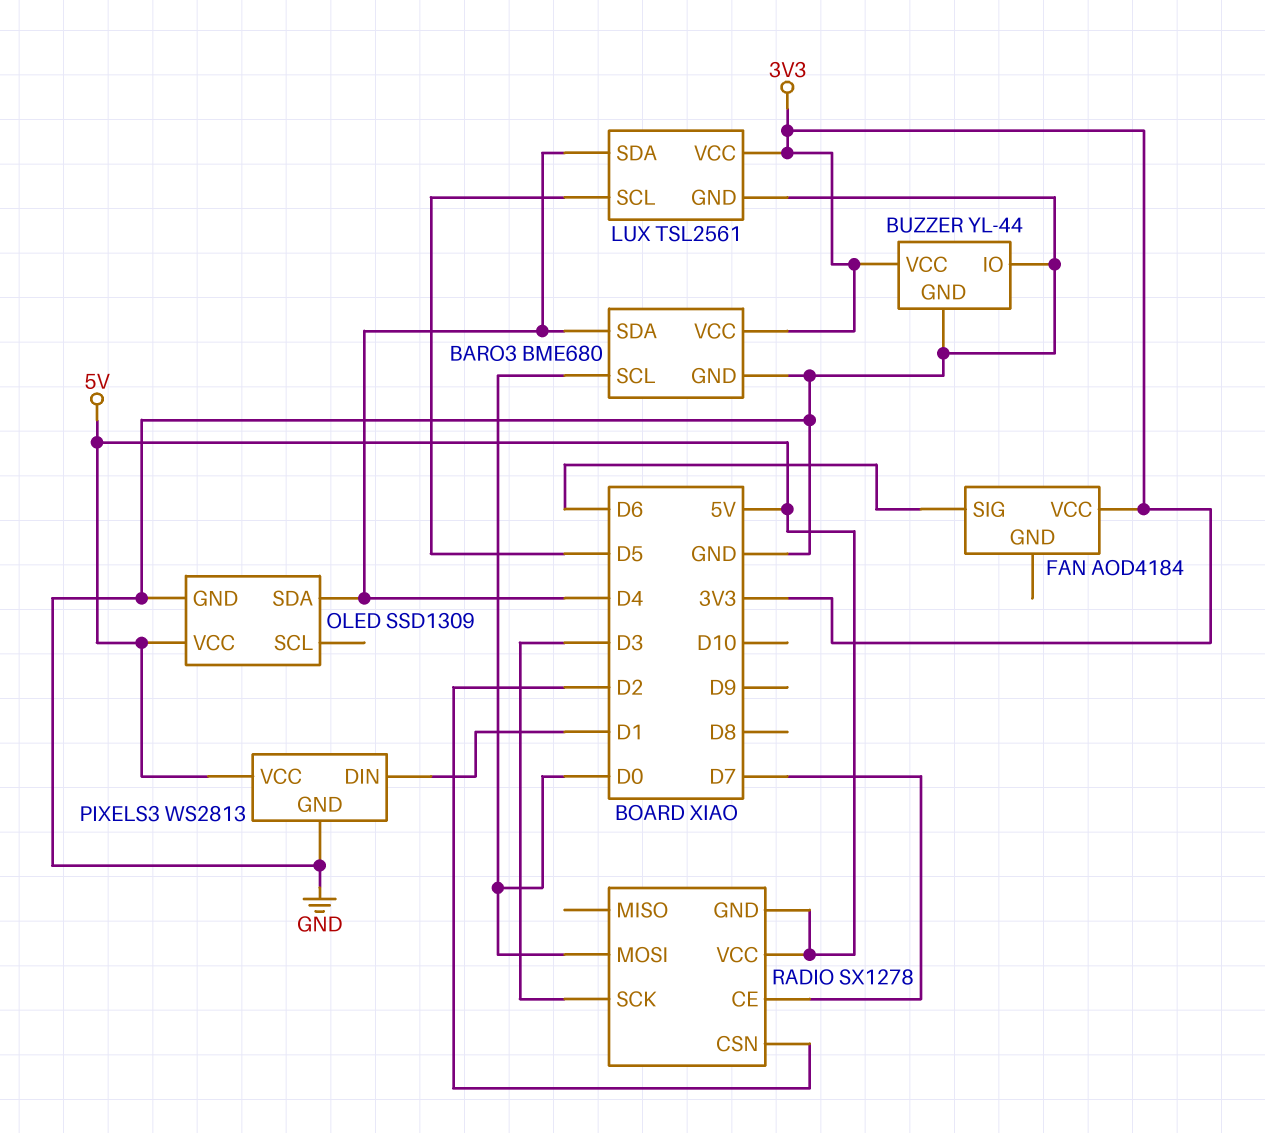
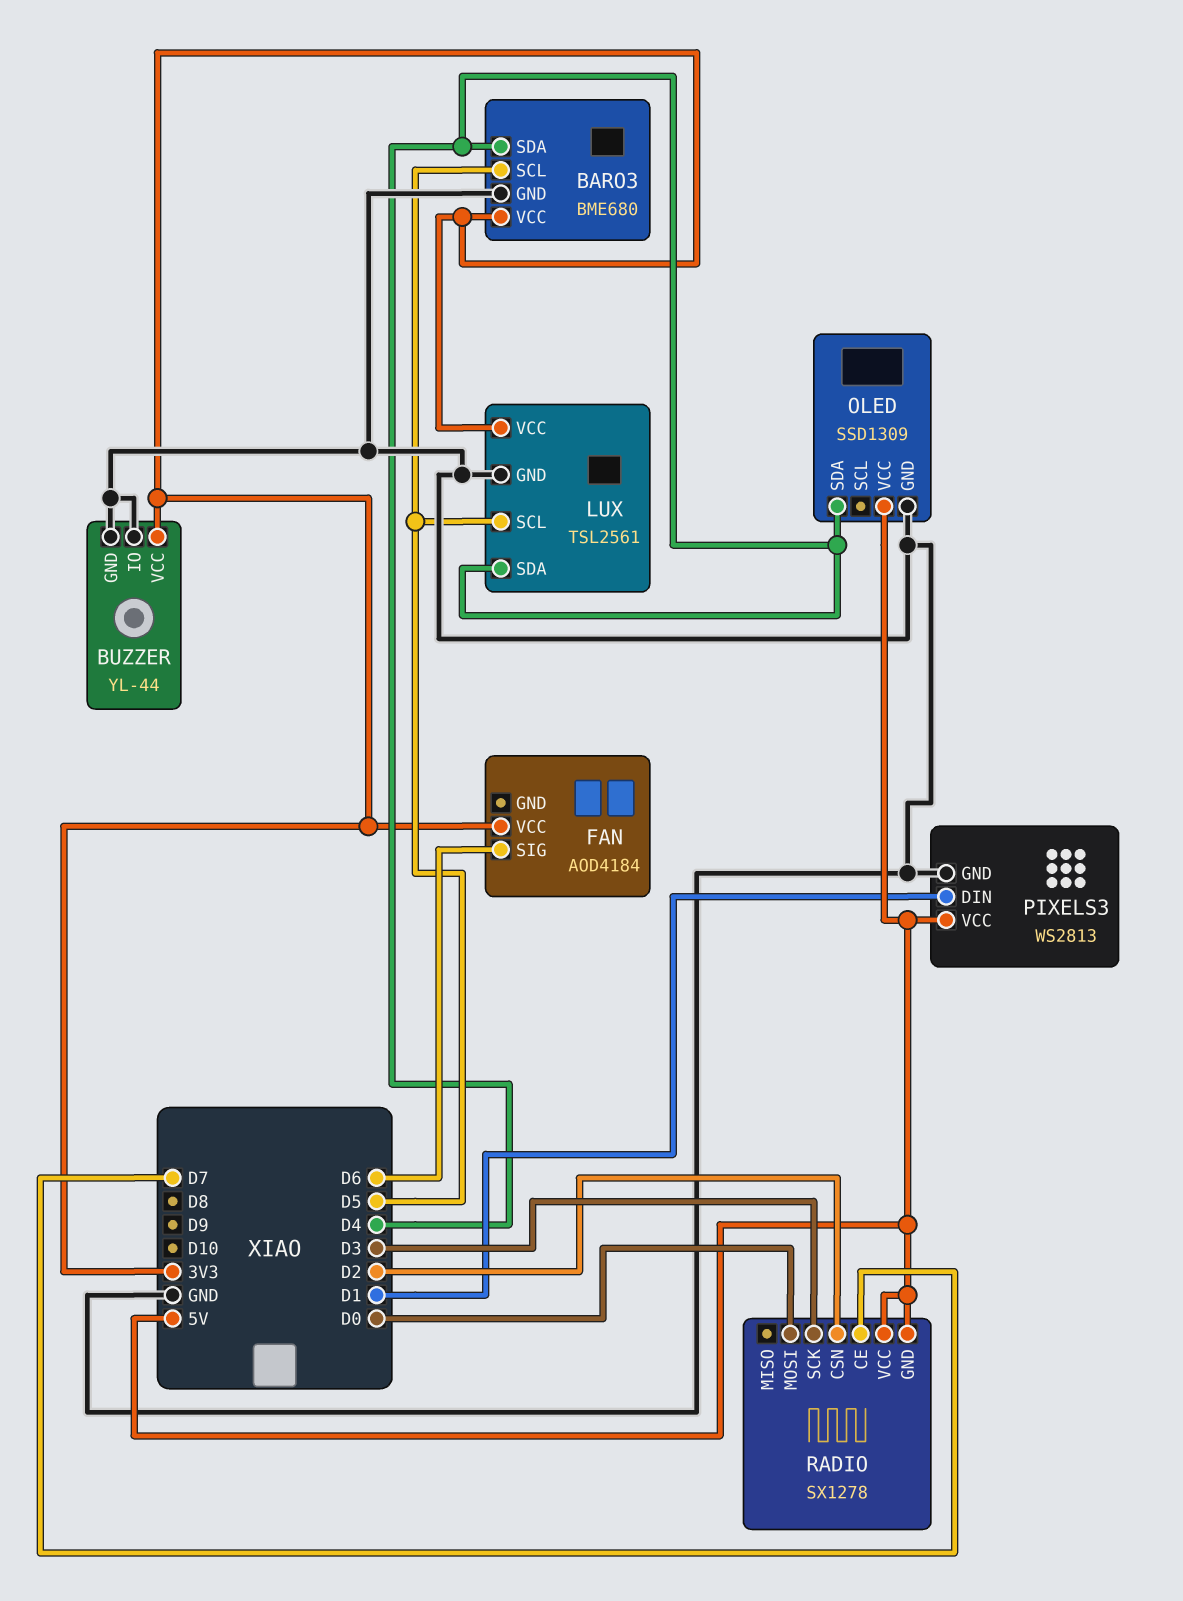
BARO3 pin SCL: D0 -> D5

